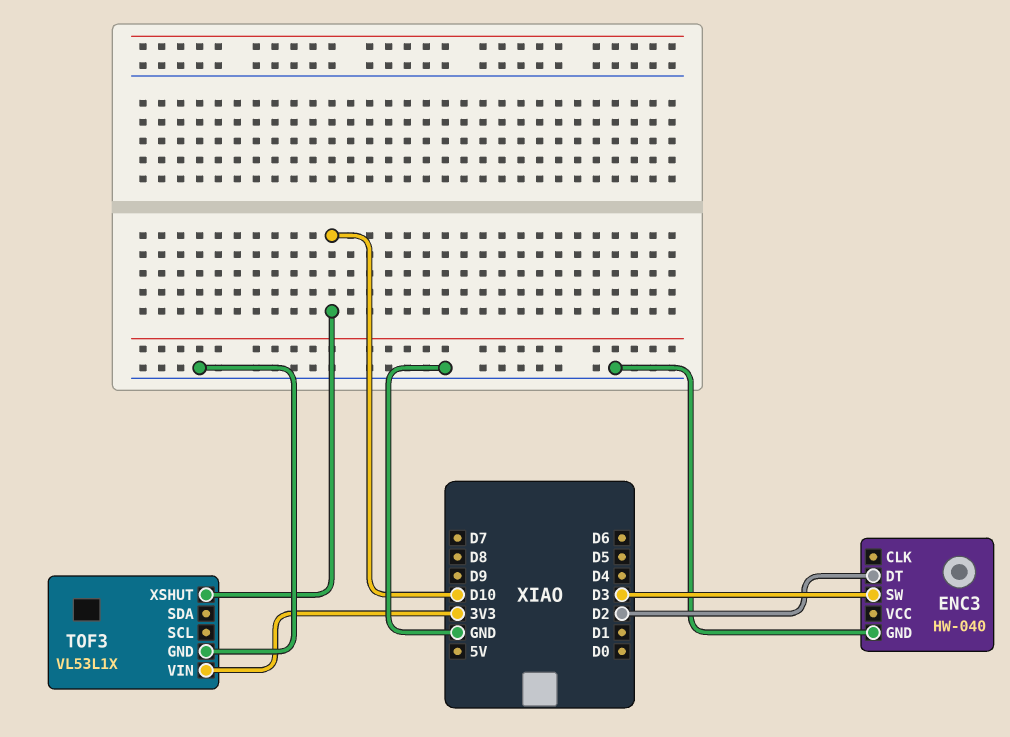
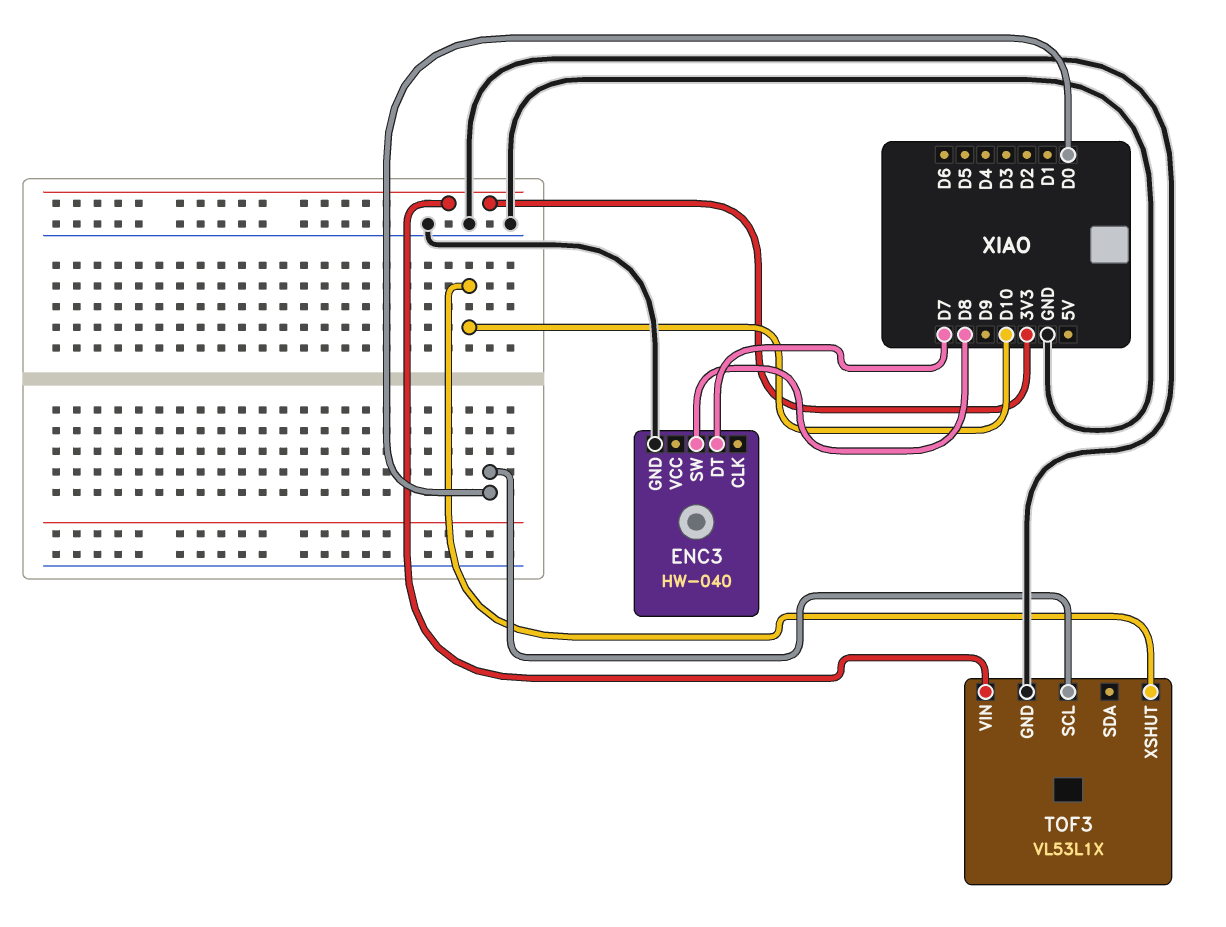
ENC3 pin DT: D2 -> D7
ENC3 pin SW: D3 -> D8
TOF3 pin SCL: none -> D0

